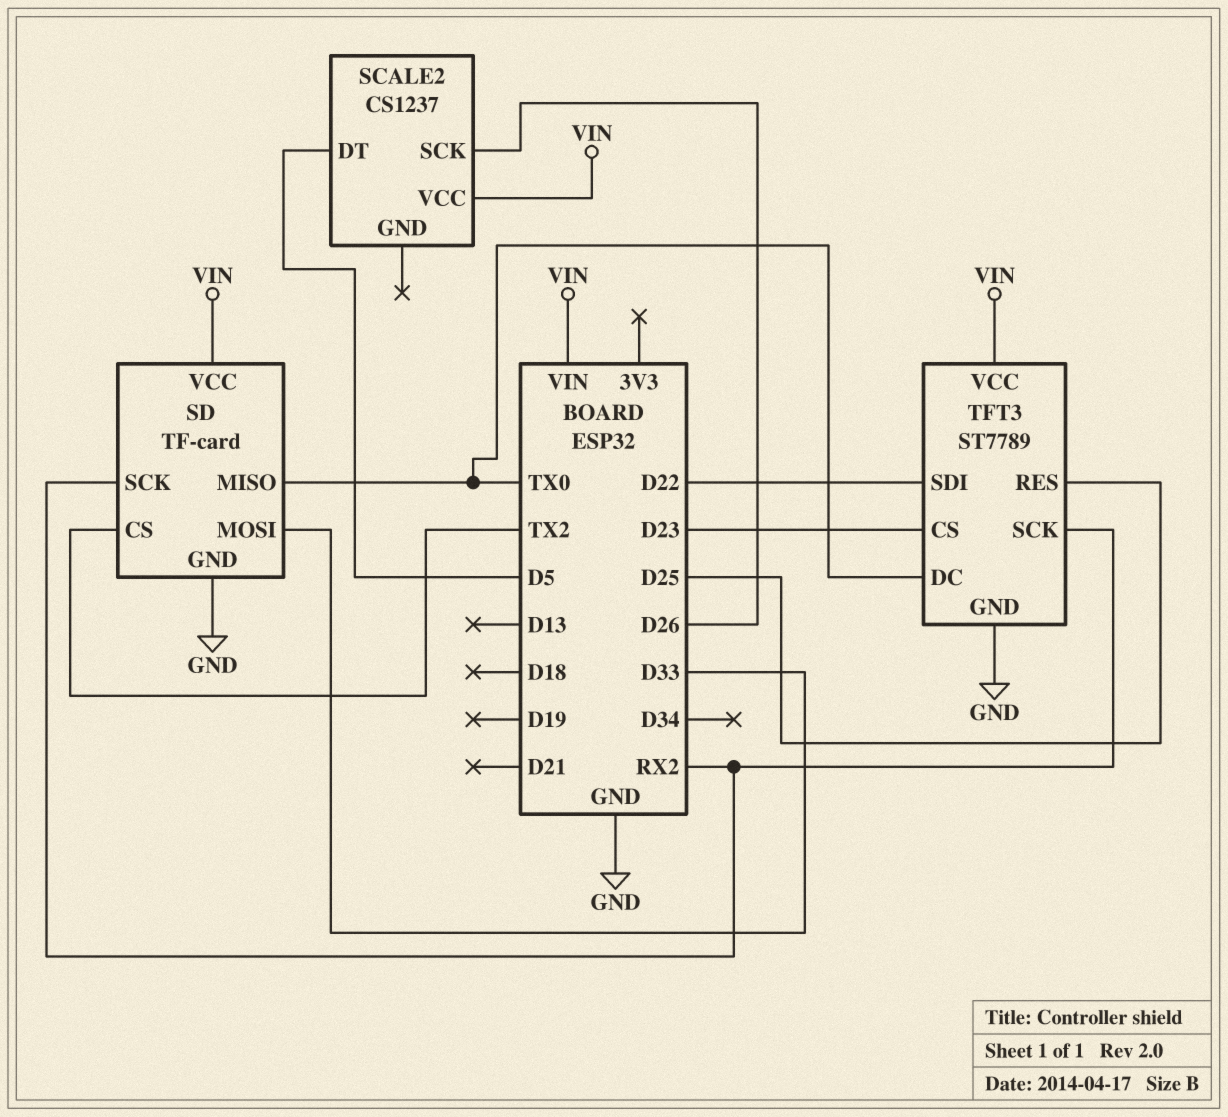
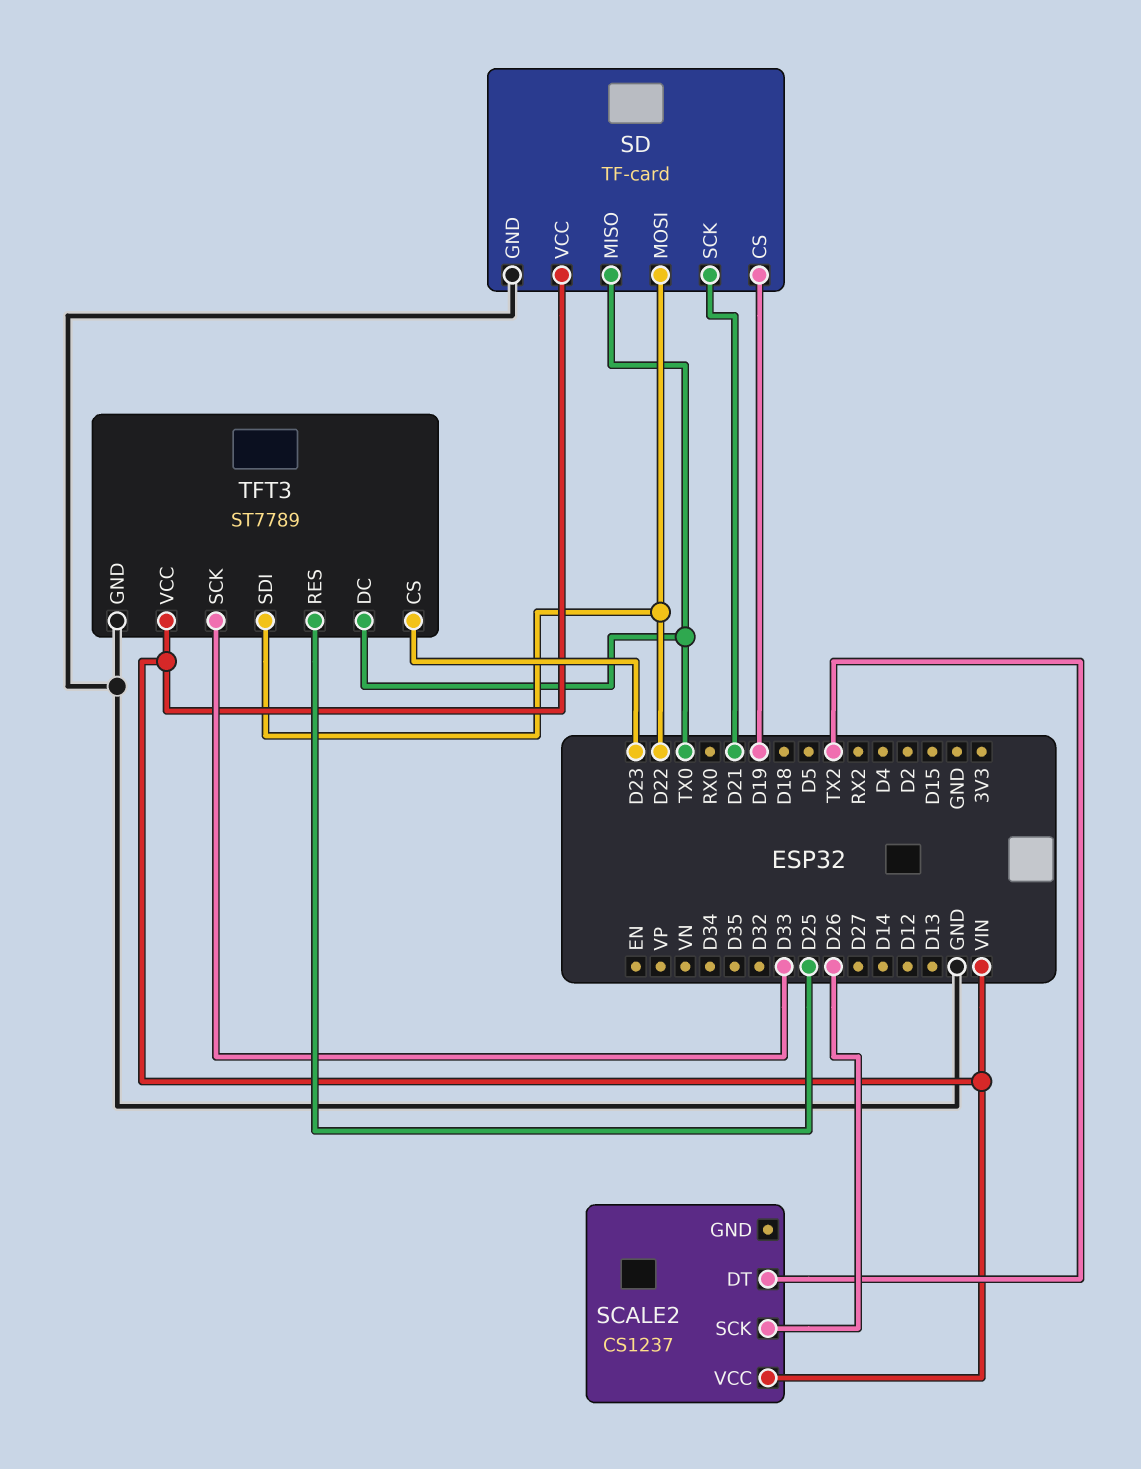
SCALE2 pin DT: D5 -> TX2
SD pin CS: TX2 -> D19
SD pin MOSI: D33 -> D22
SD pin SCK: RX2 -> D21
TFT3 pin SCK: RX2 -> D33

